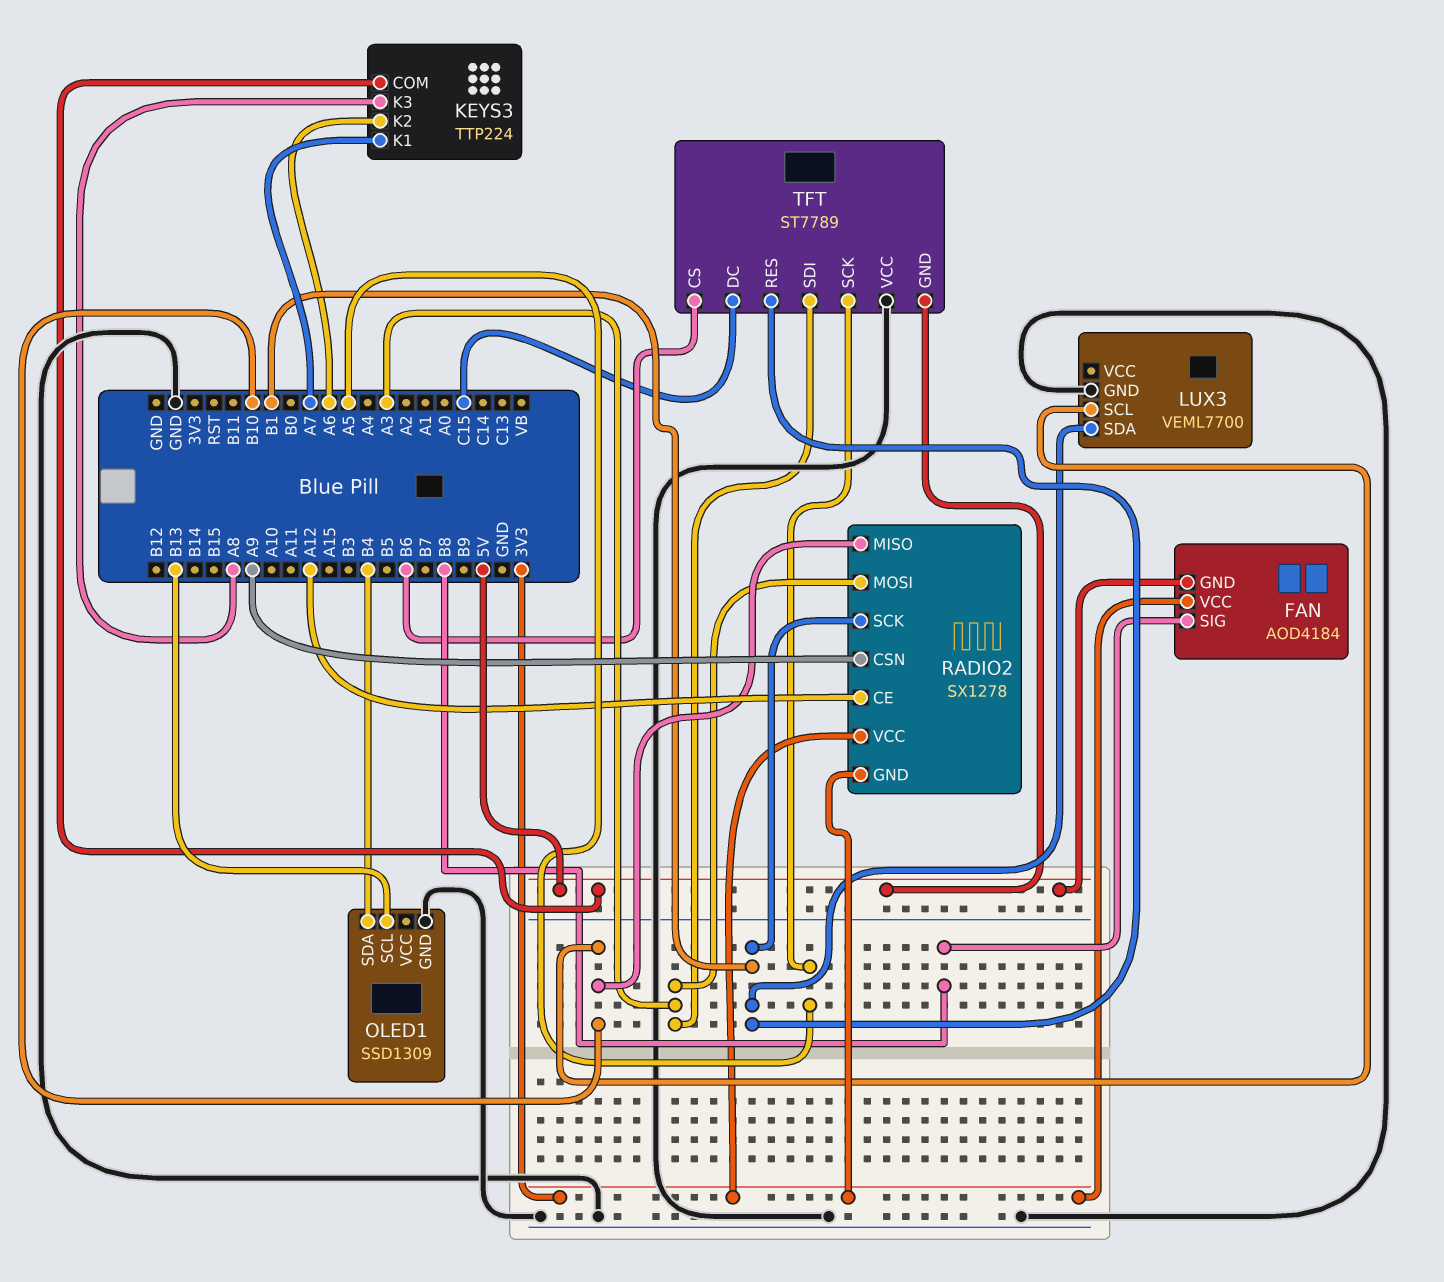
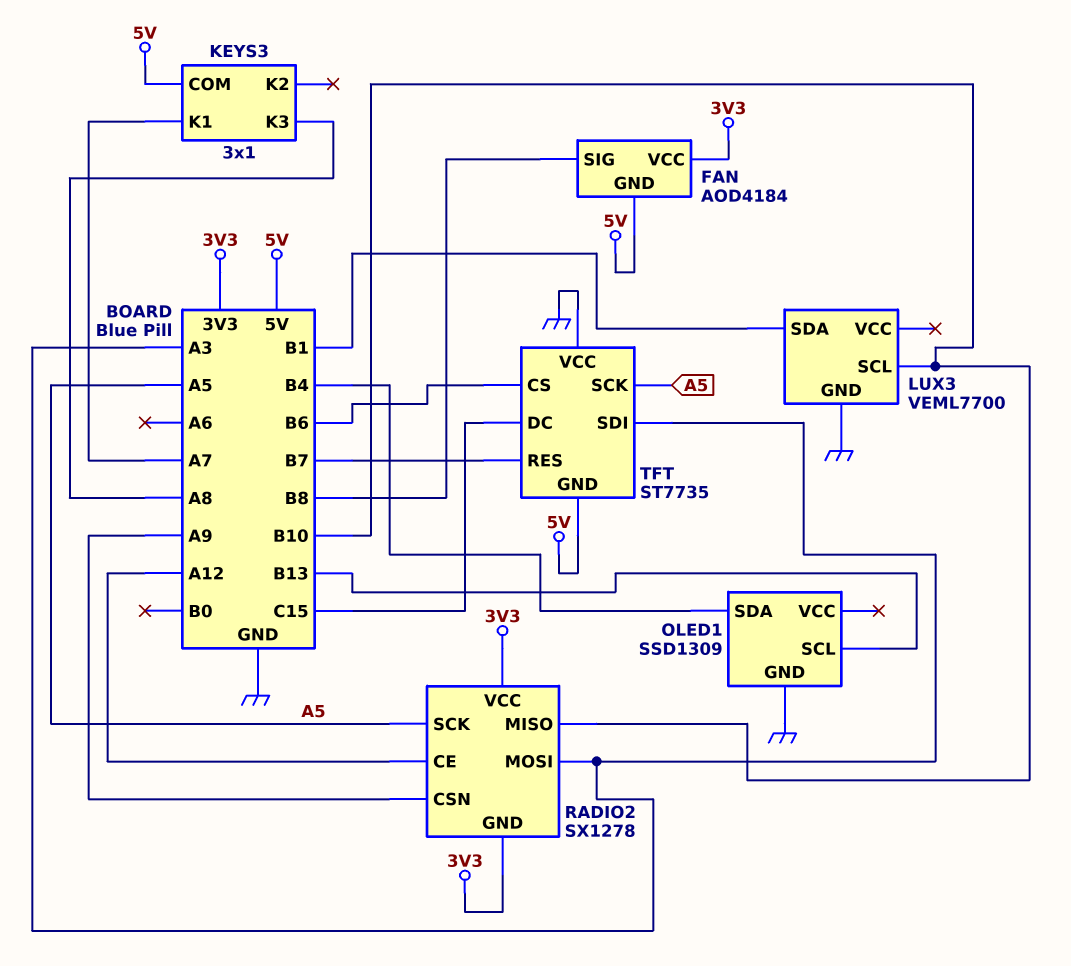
KEYS3: TTP224 -> 3x1
KEYS3 pin K2: A6 -> none
RADIO2 pin SCK: B1 -> A5
TFT: ST7789 -> ST7735
TFT pin RES: B1 -> B7

